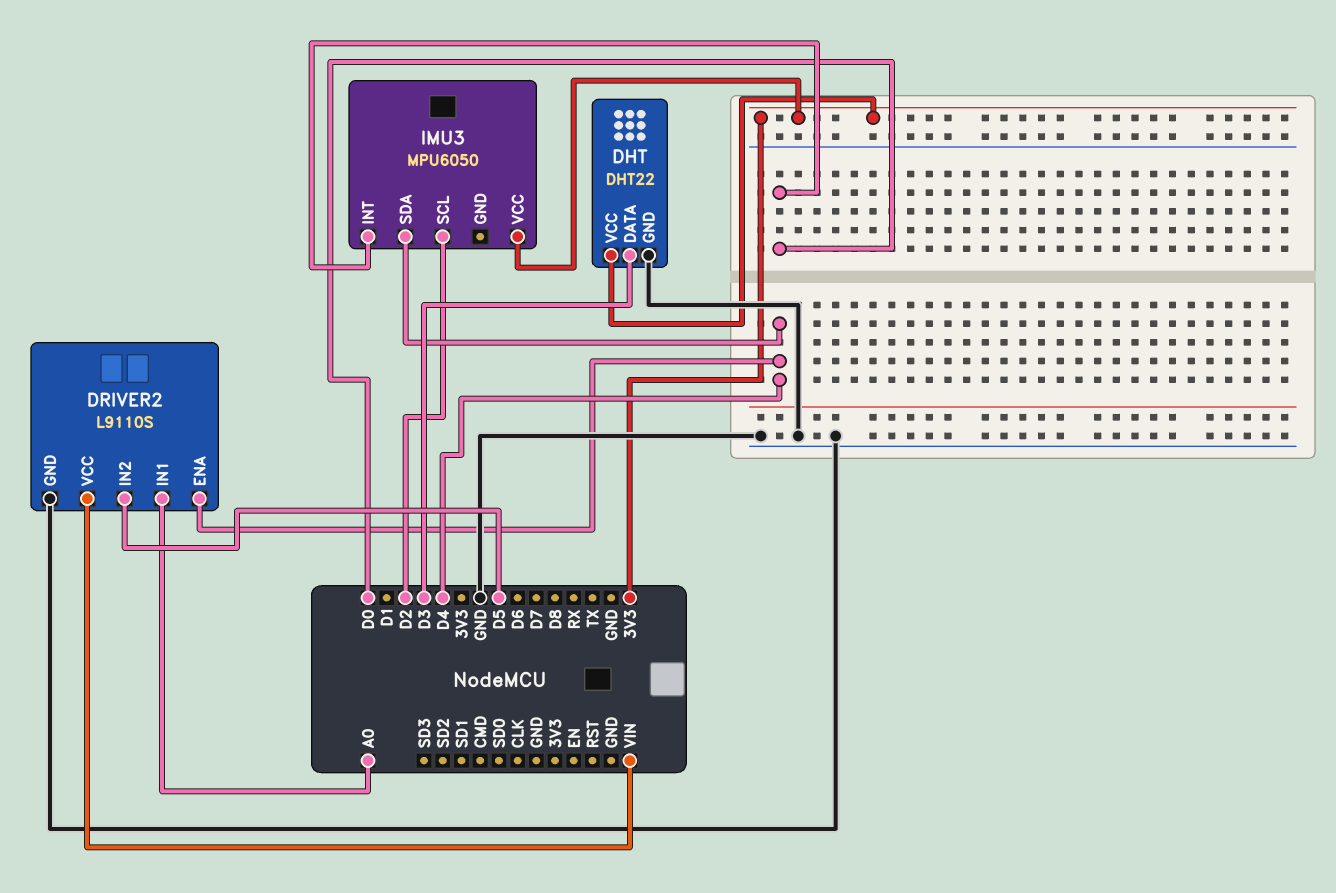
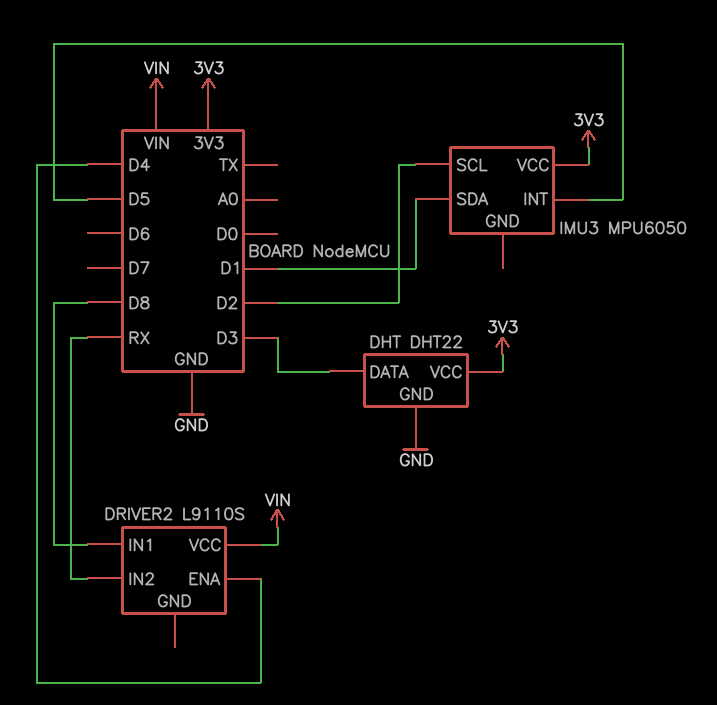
DRIVER2 pin GND: GND -> none
DRIVER2 pin IN1: A0 -> D8
DRIVER2 pin IN2: D5 -> RX
IMU3 pin INT: D0 -> D5
IMU3 pin SDA: D4 -> D1

